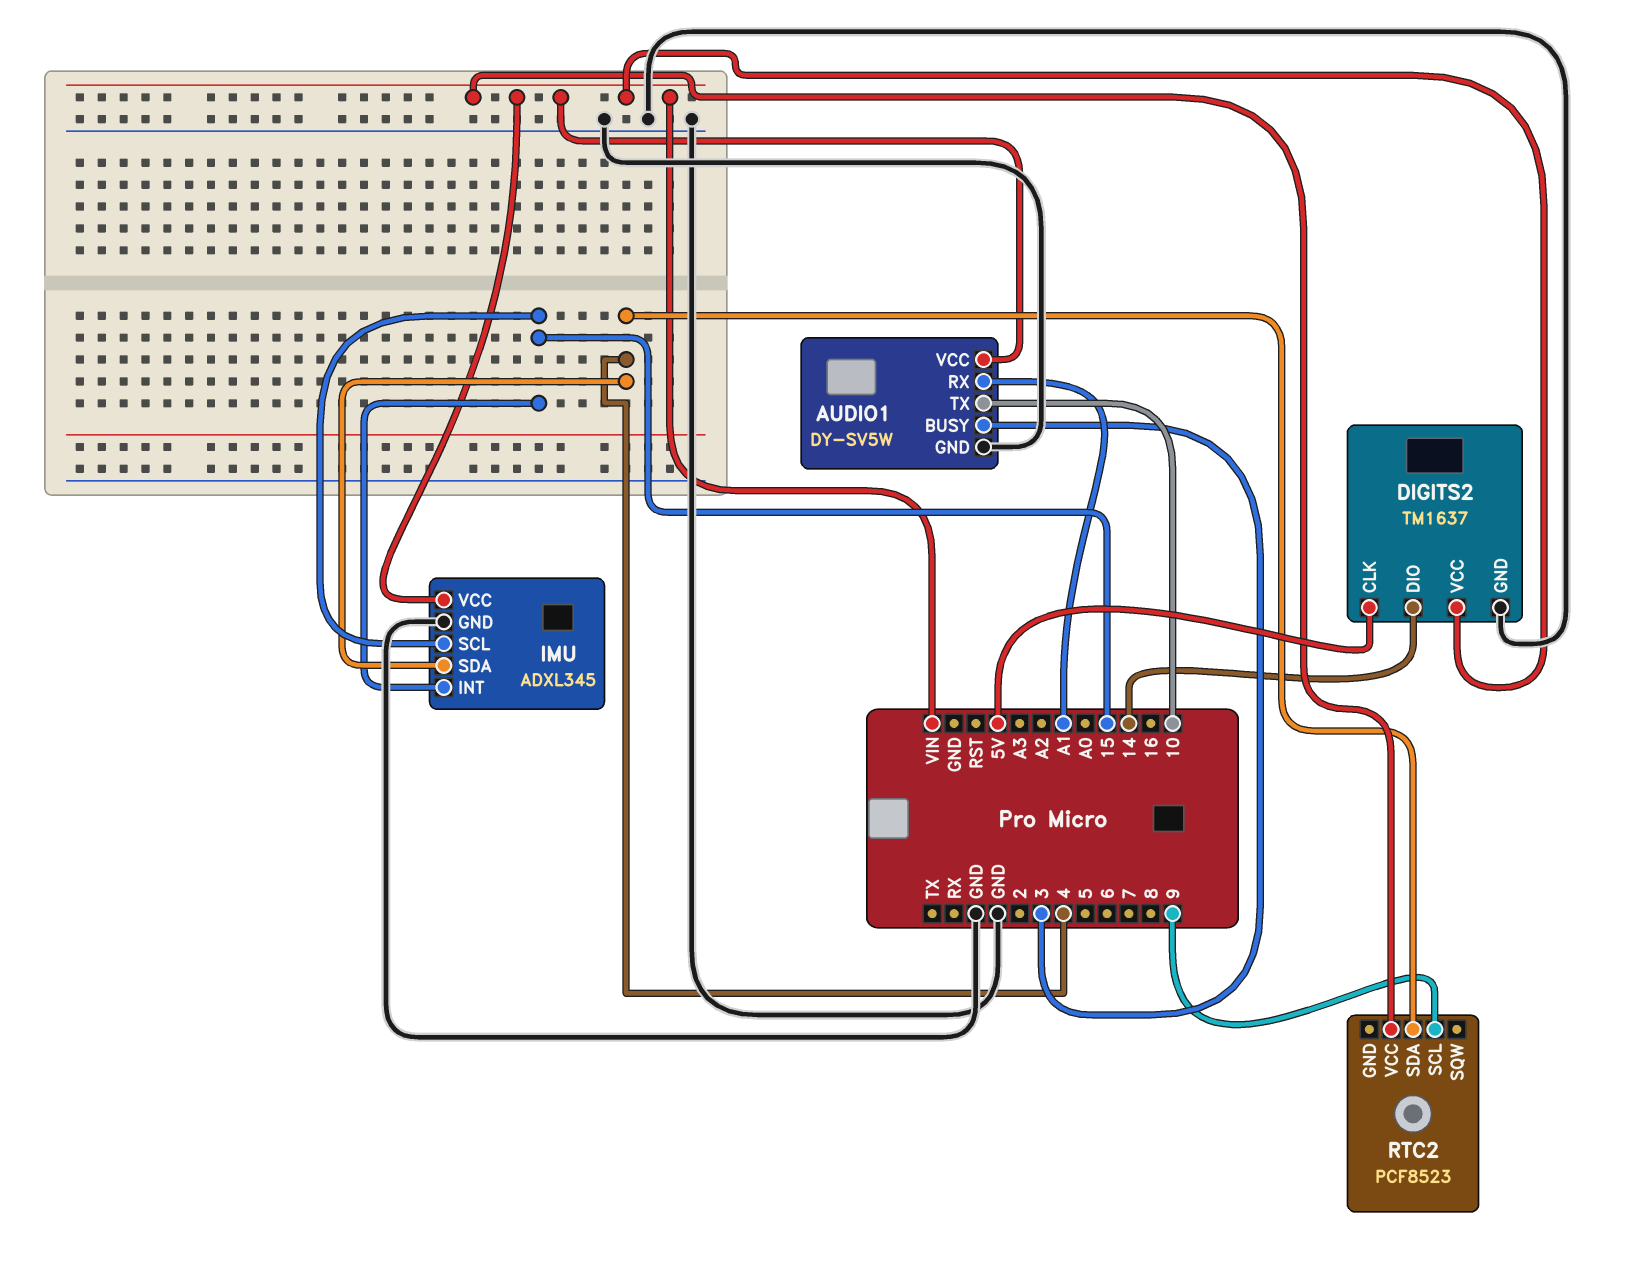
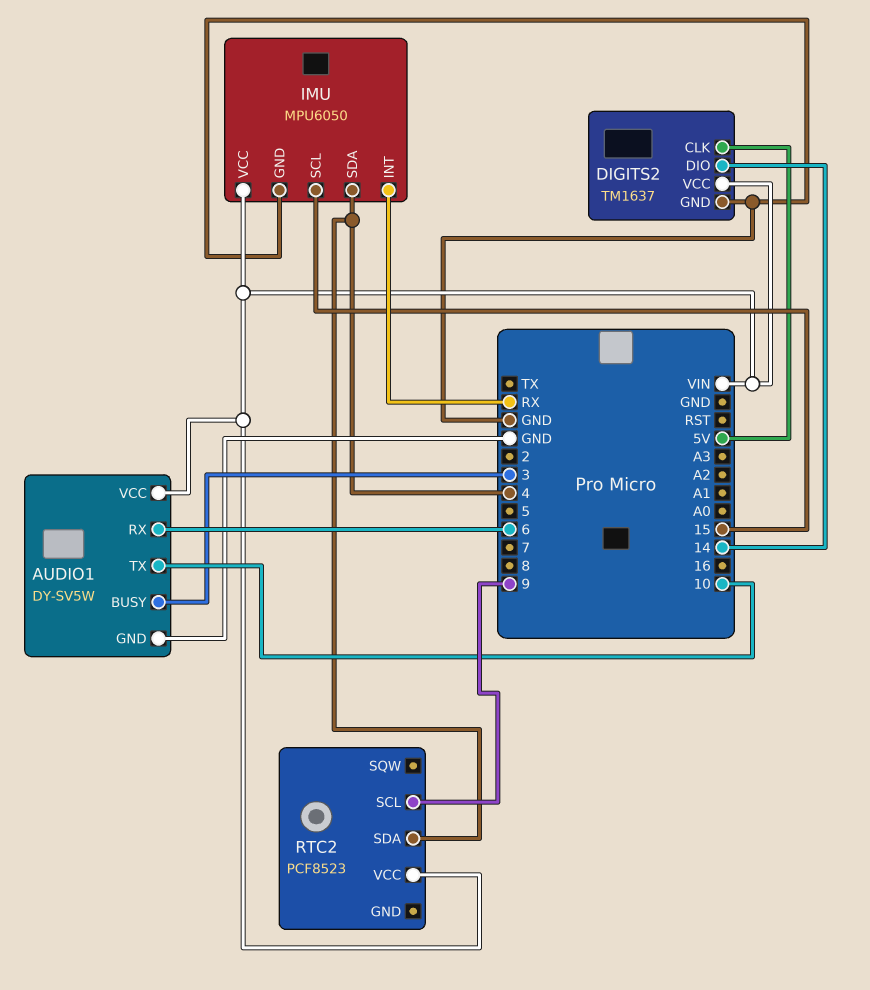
AUDIO1 pin RX: A1 -> 6
IMU: ADXL345 -> MPU6050
IMU pin INT: 15 -> RX

